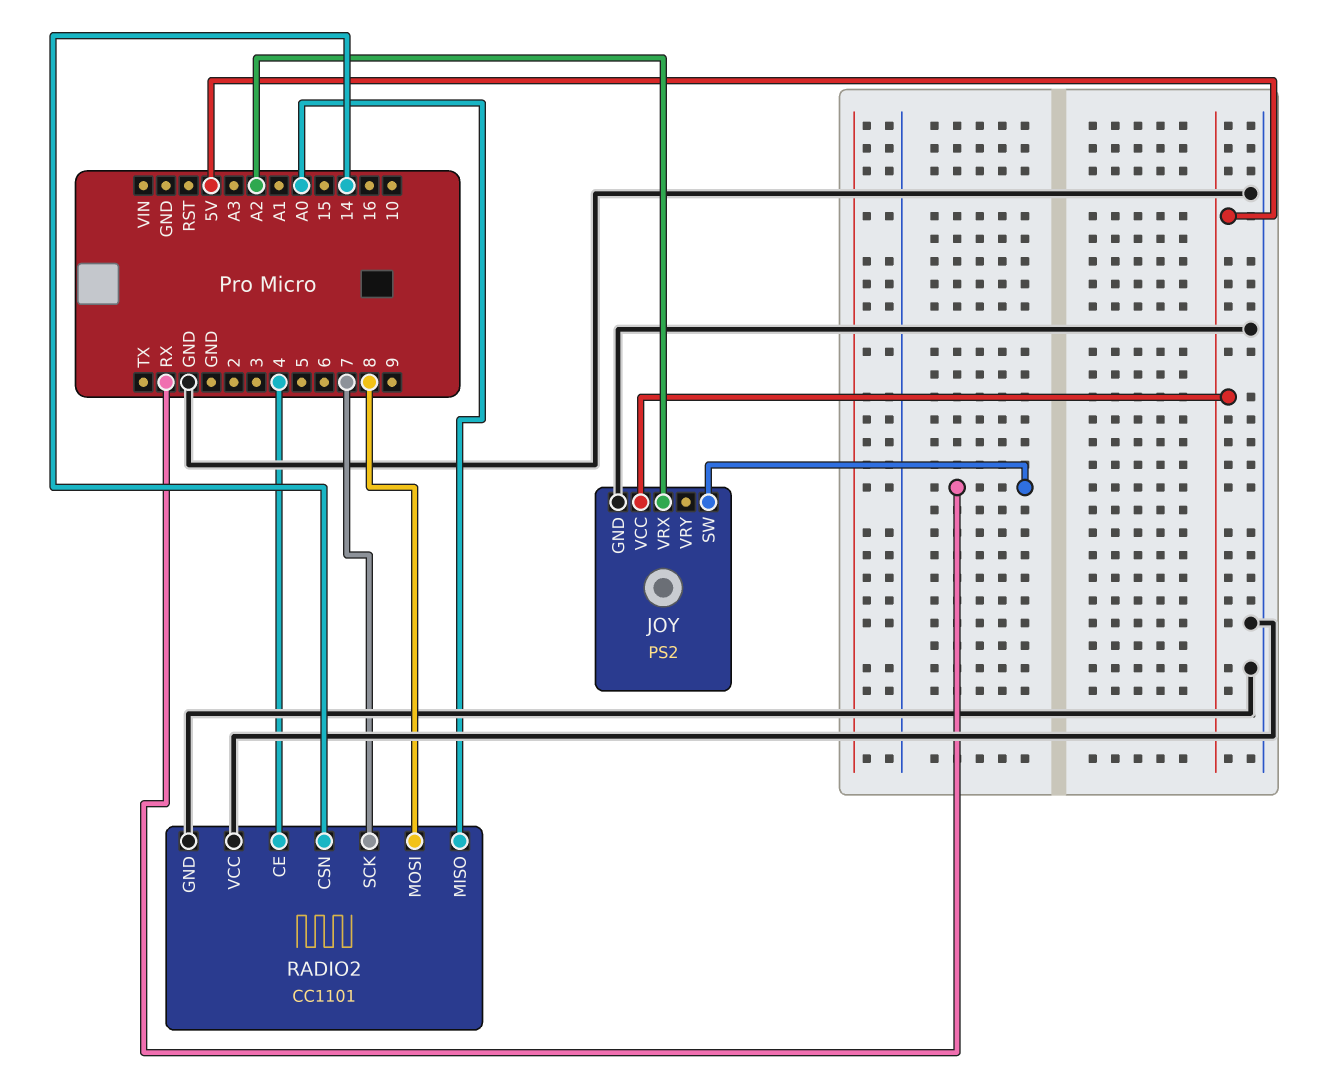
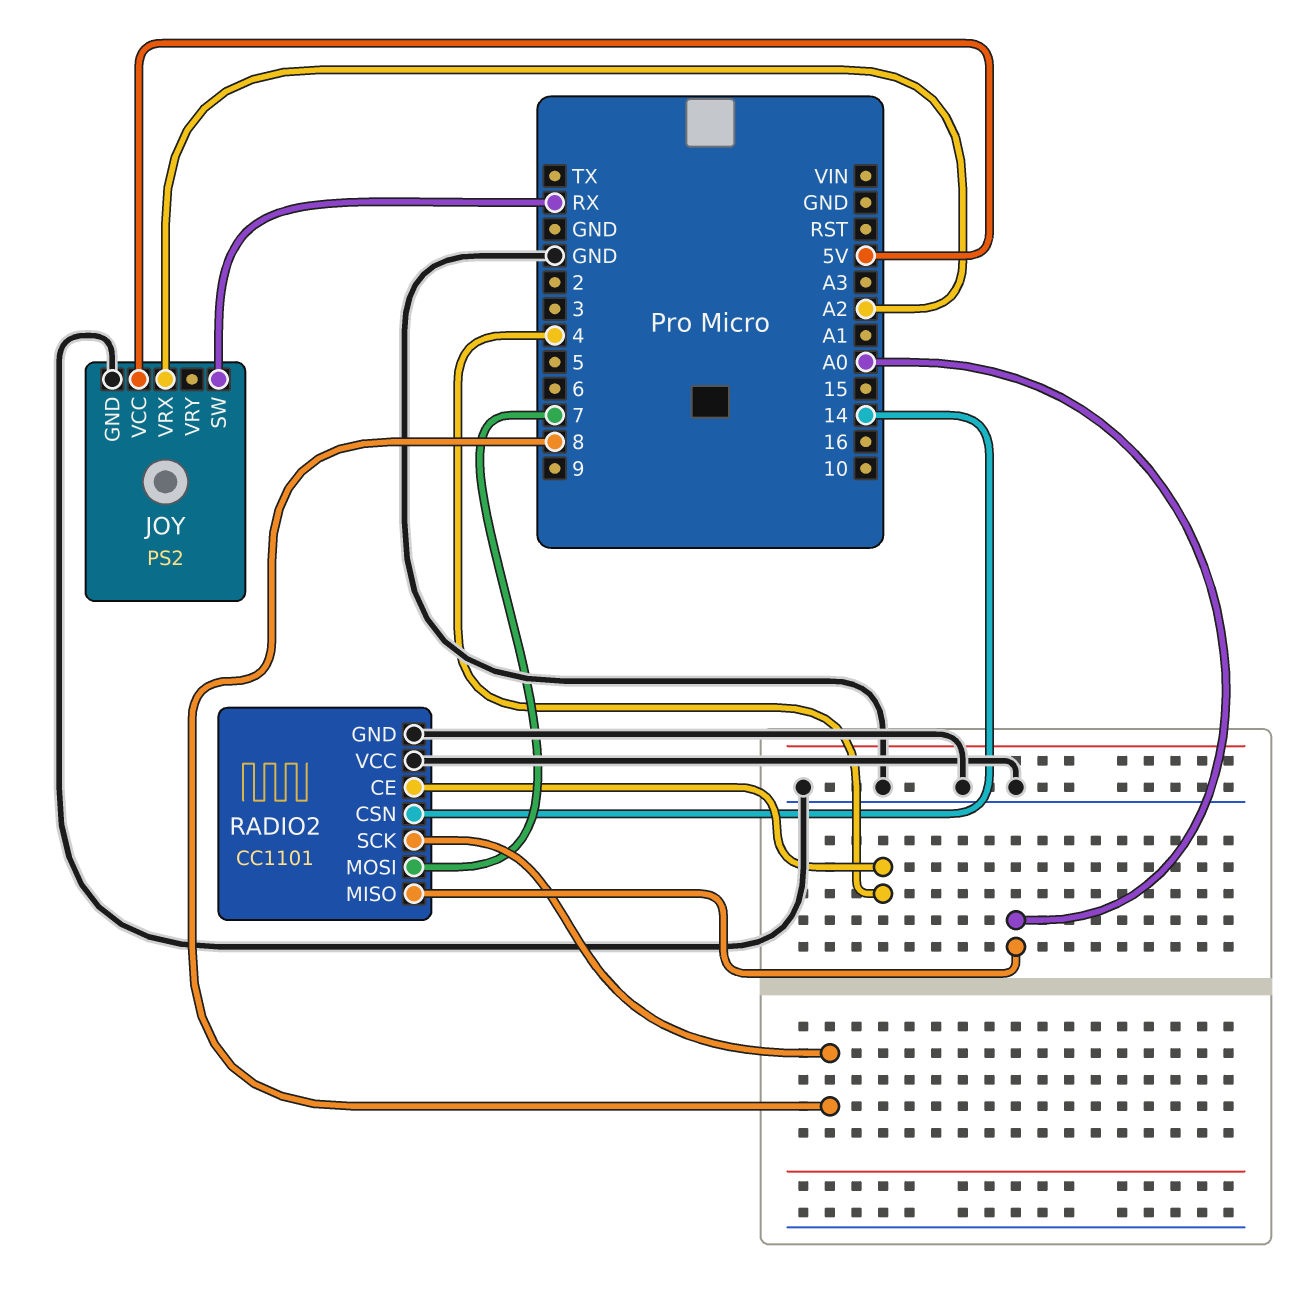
RADIO2 pin MOSI: 8 -> 7
RADIO2 pin SCK: 7 -> 8

